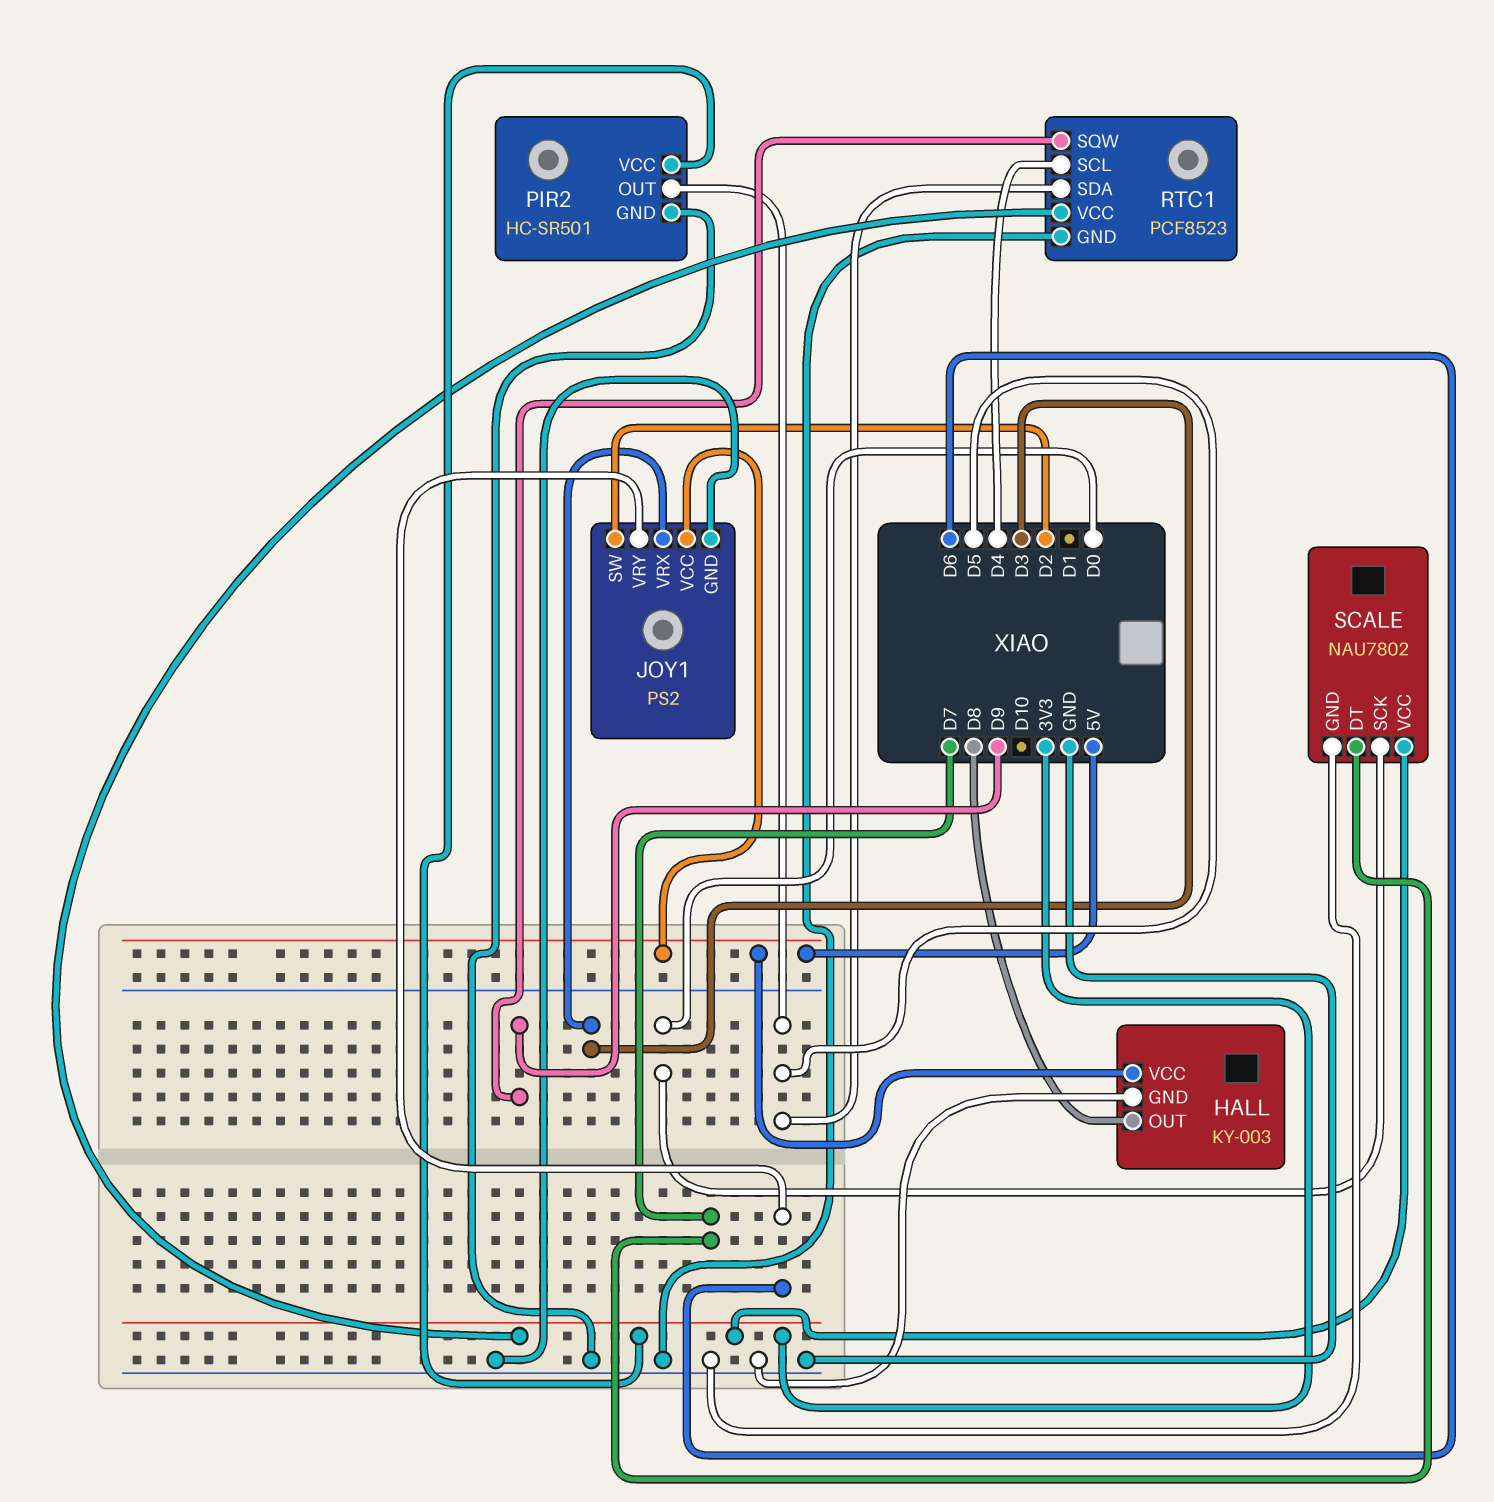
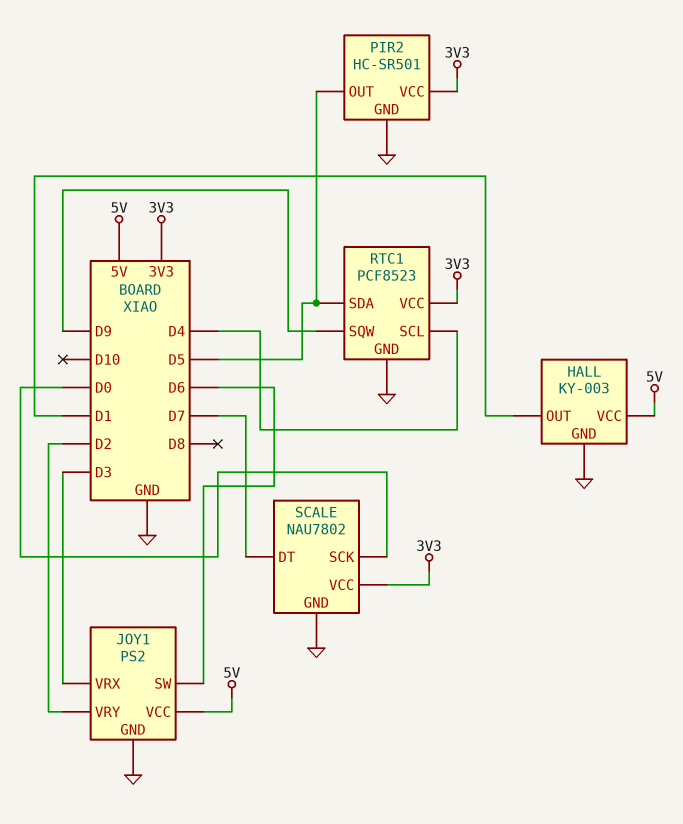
HALL pin OUT: D8 -> D1
JOY1 pin SW: D2 -> D6
JOY1 pin VRY: D6 -> D2

